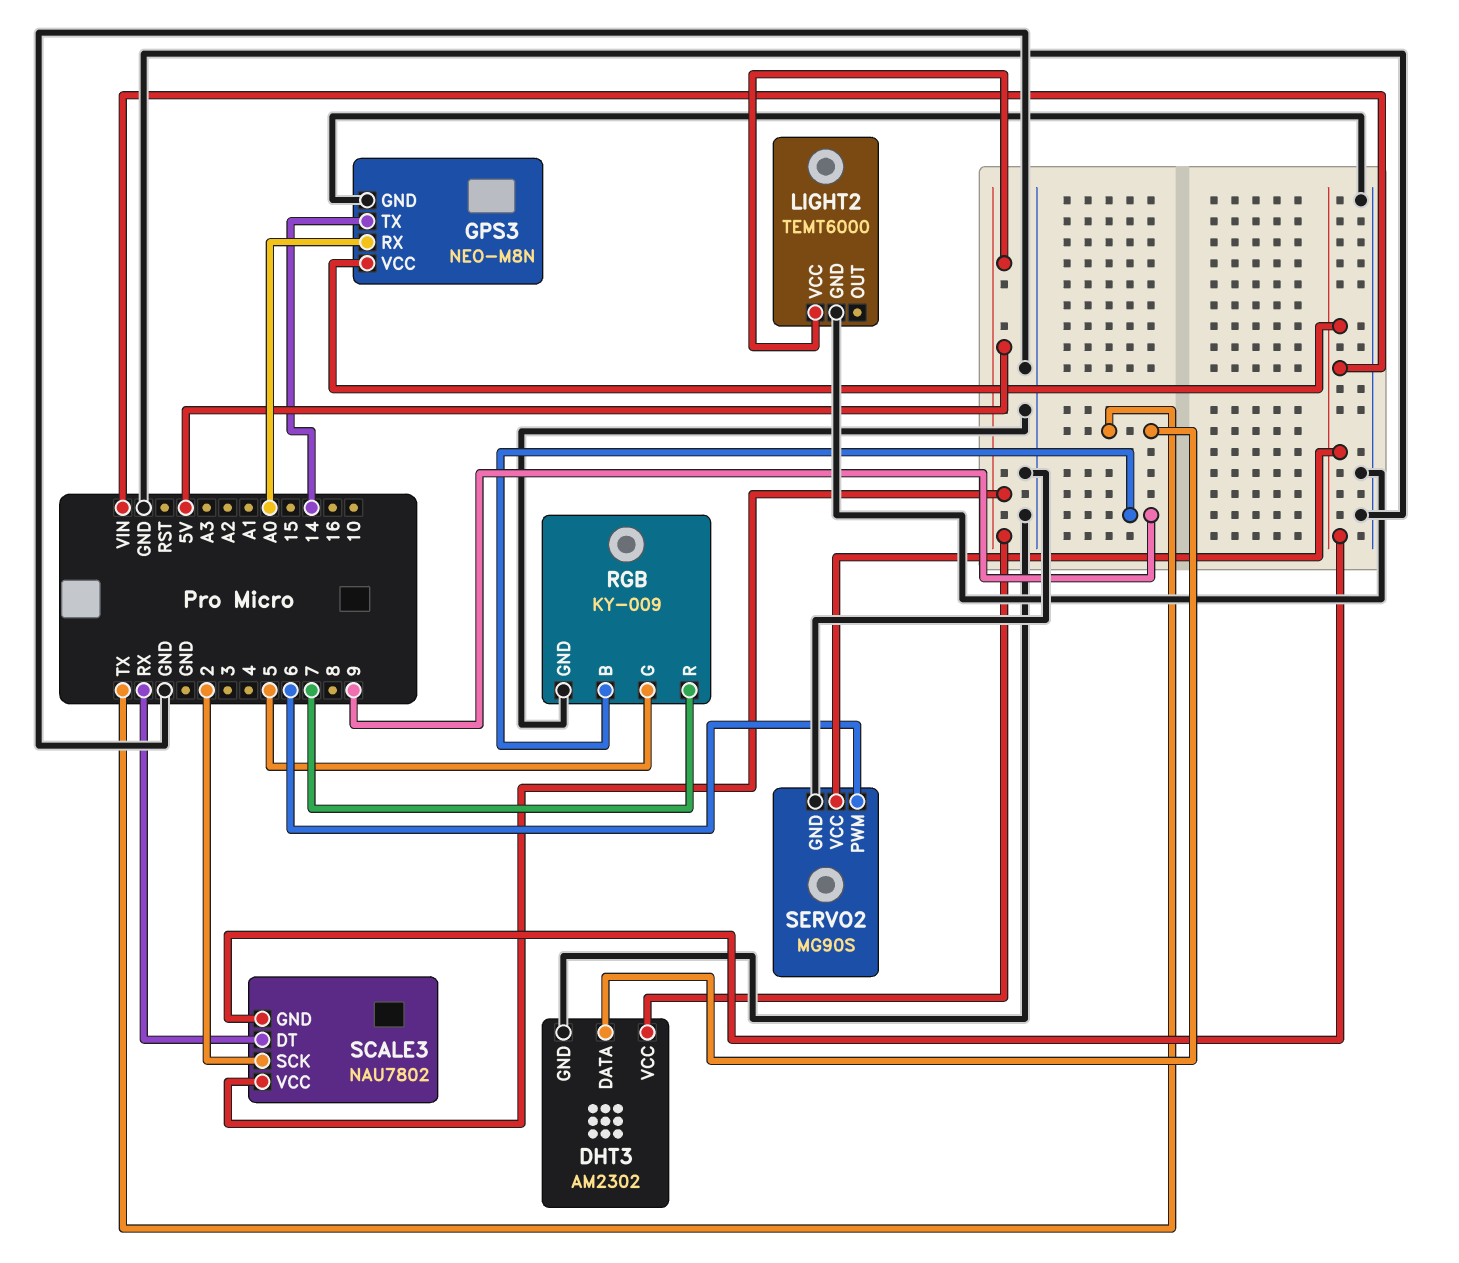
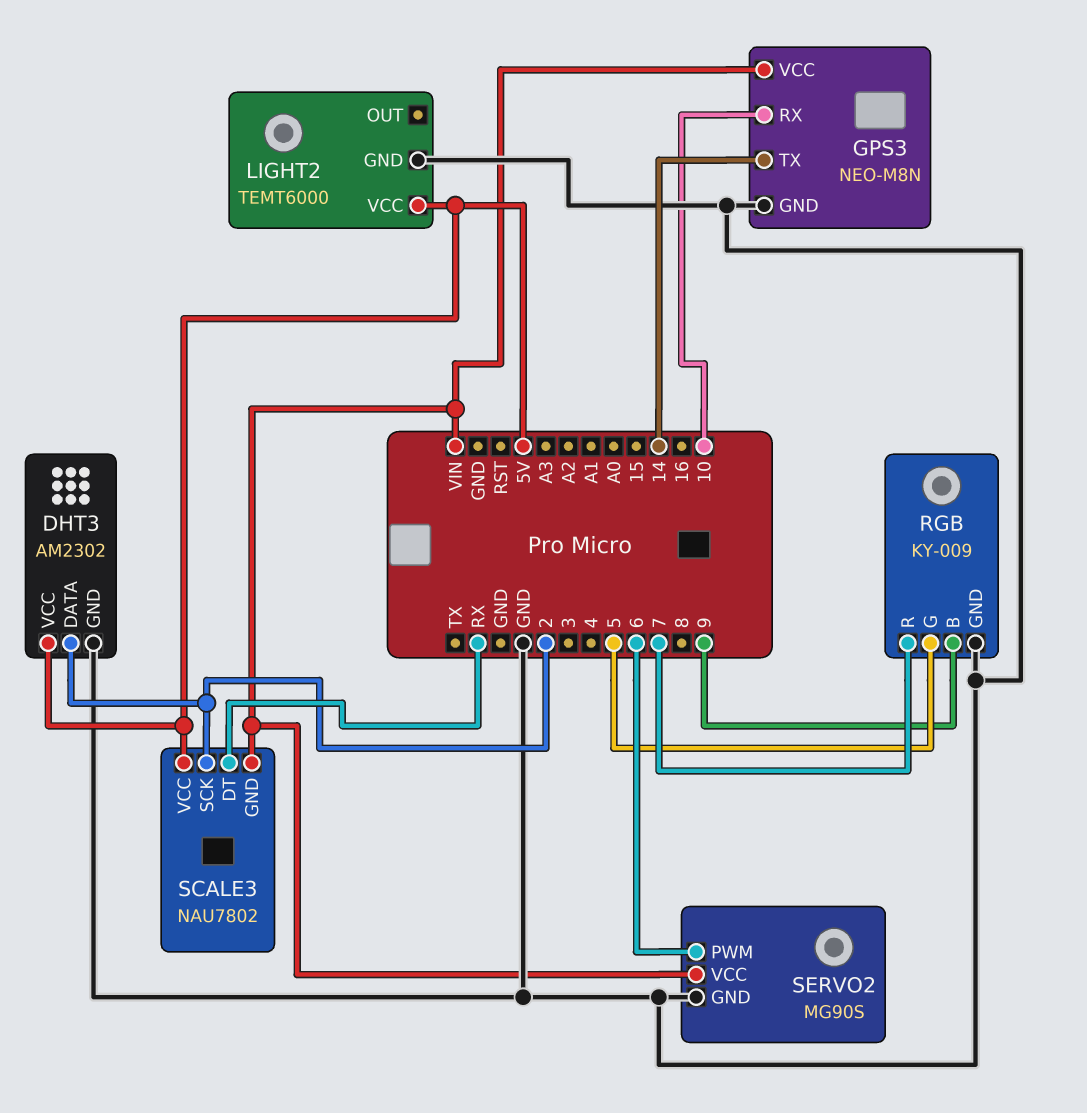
DHT3 pin DATA: TX -> 2
GPS3 pin RX: A0 -> 10

